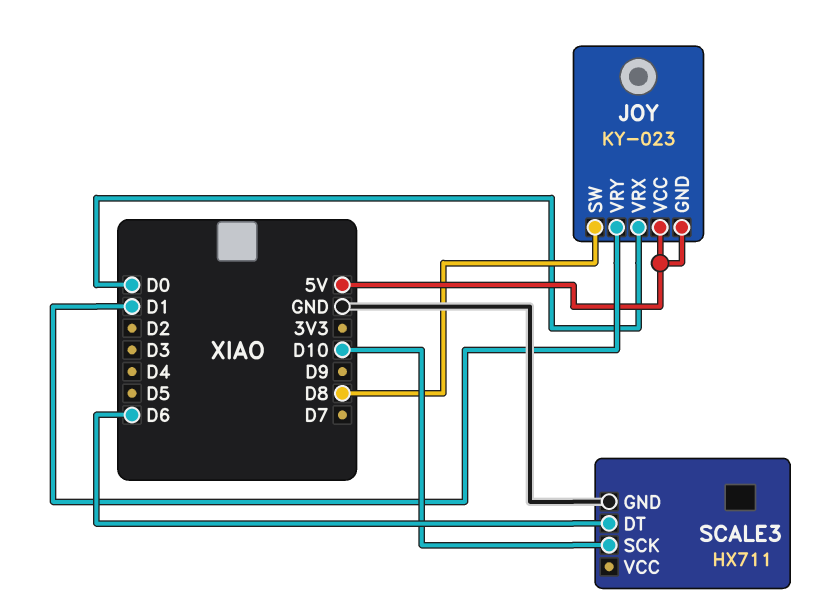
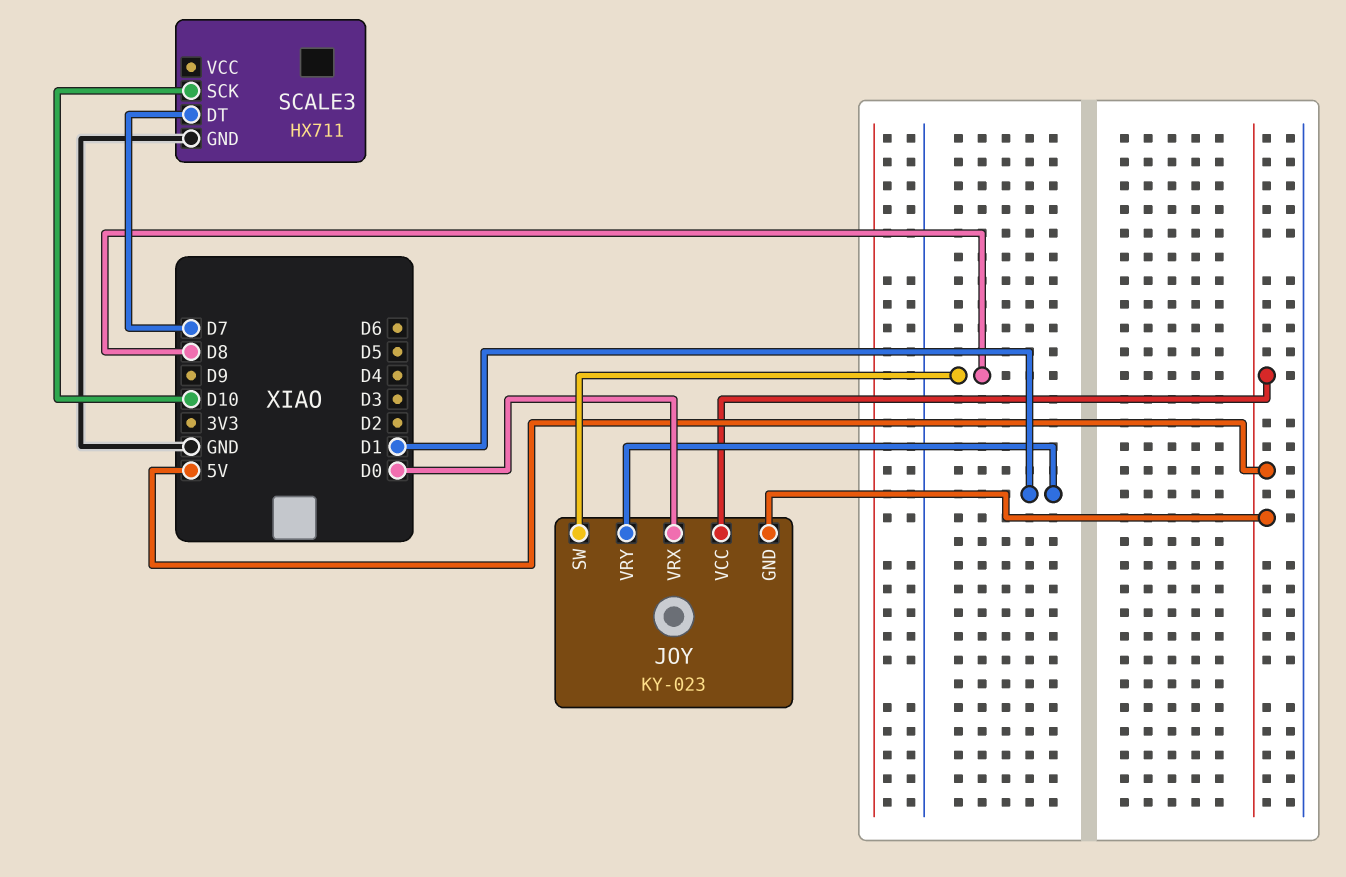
SCALE3 pin DT: D6 -> D7

